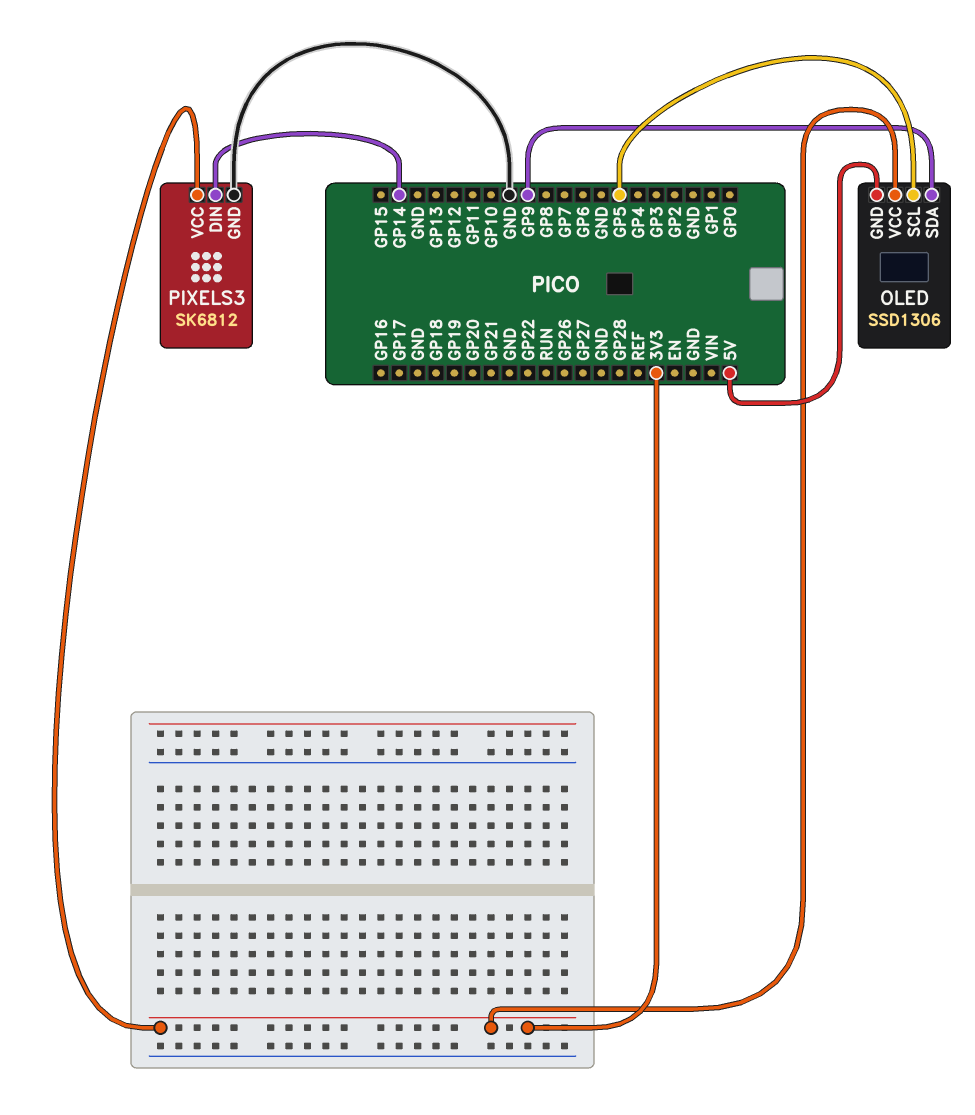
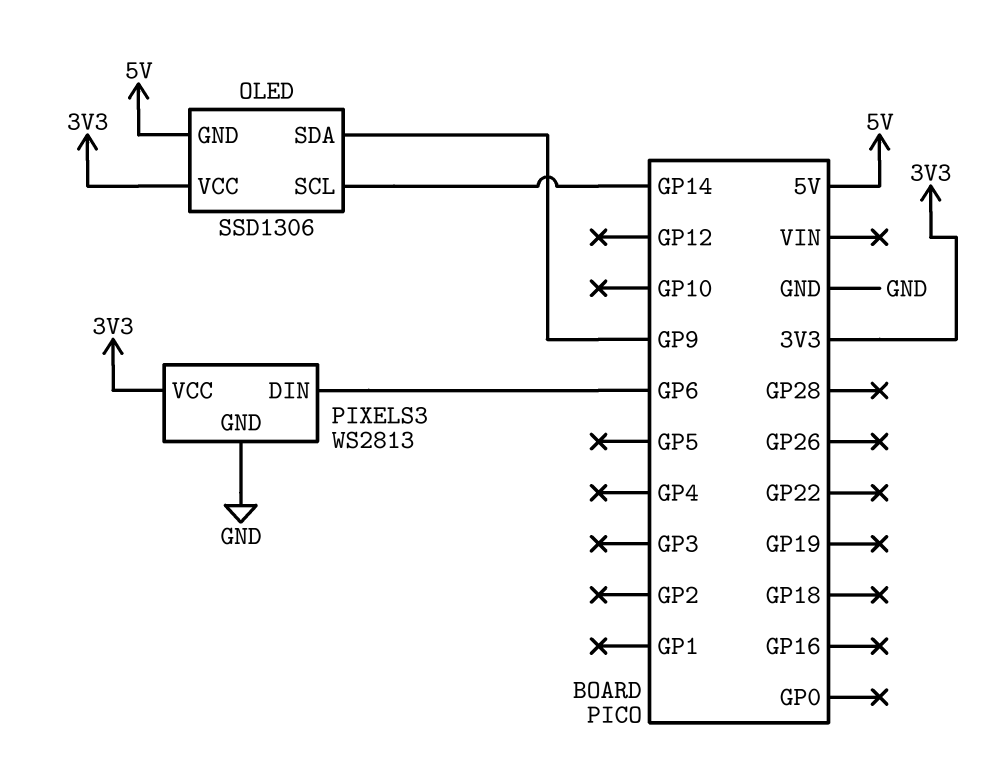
OLED pin SCL: GP5 -> GP14
PIXELS3: SK6812 -> WS2813
PIXELS3 pin DIN: GP14 -> GP6

